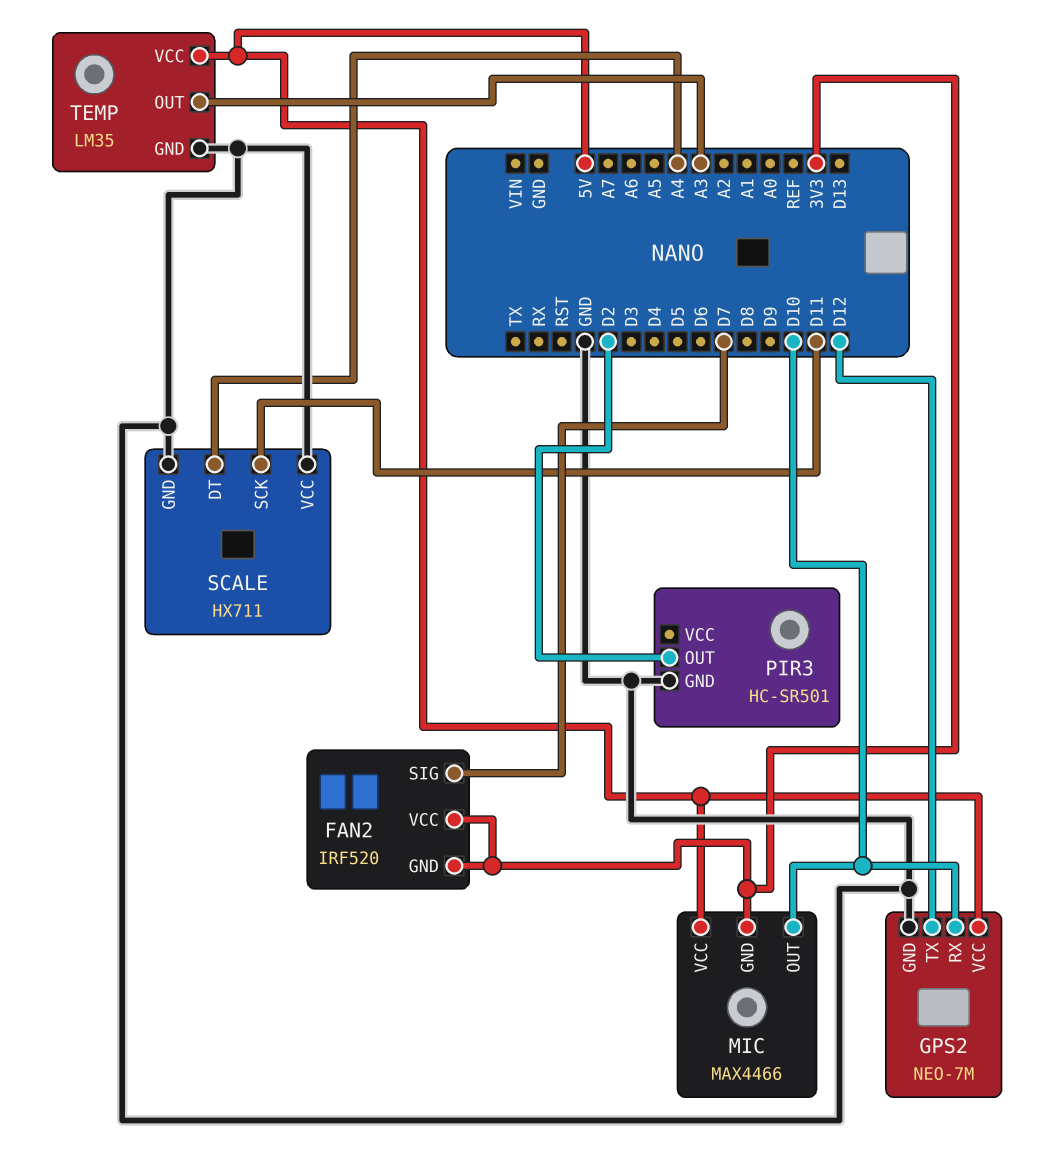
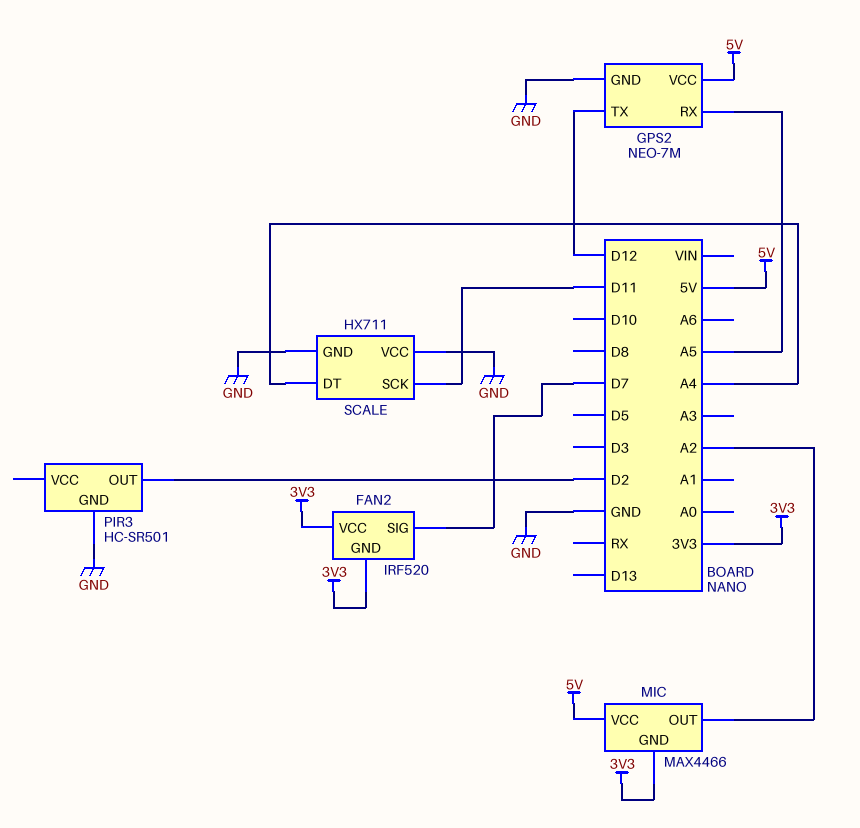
GPS2 pin RX: D10 -> A5
MIC pin OUT: D10 -> A2
TEMP: LM35 -> none
TEMP pin GND: GND -> none
TEMP pin OUT: A3 -> none
TEMP pin VCC: 5V -> none

